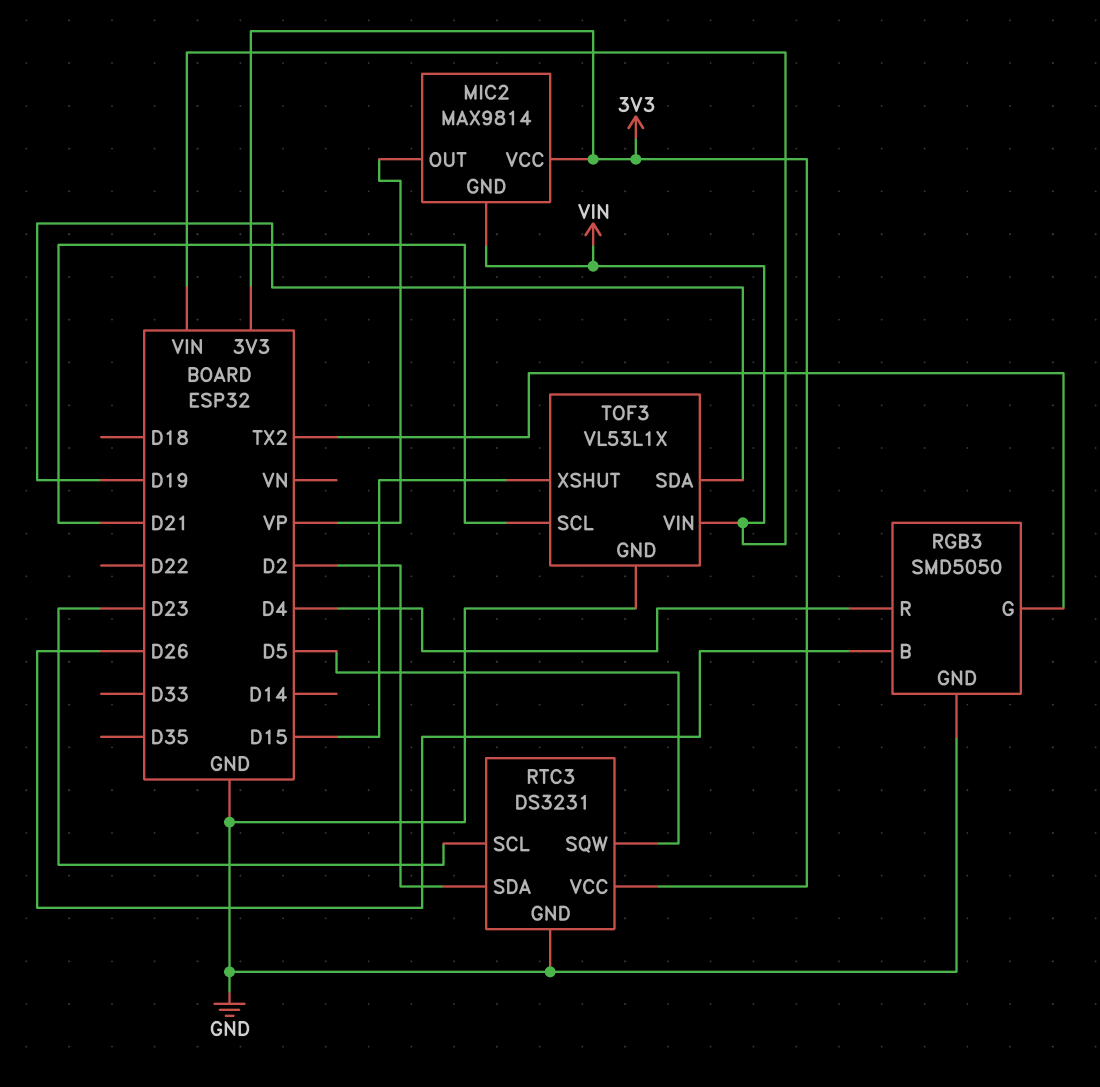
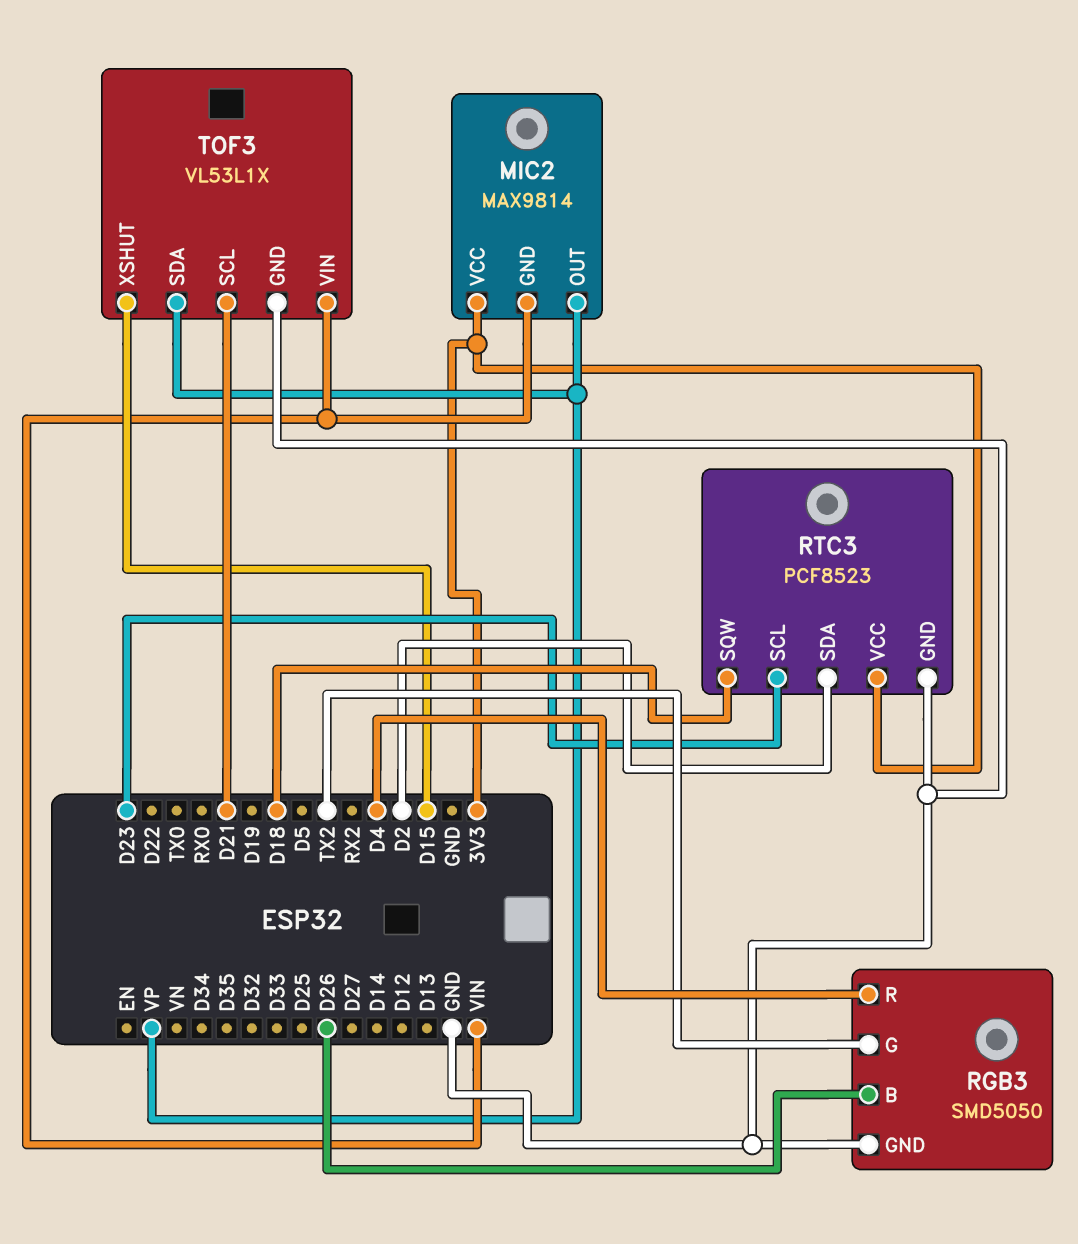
RTC3: DS3231 -> PCF8523
RTC3 pin SQW: D5 -> D18
TOF3 pin SDA: D19 -> VP

